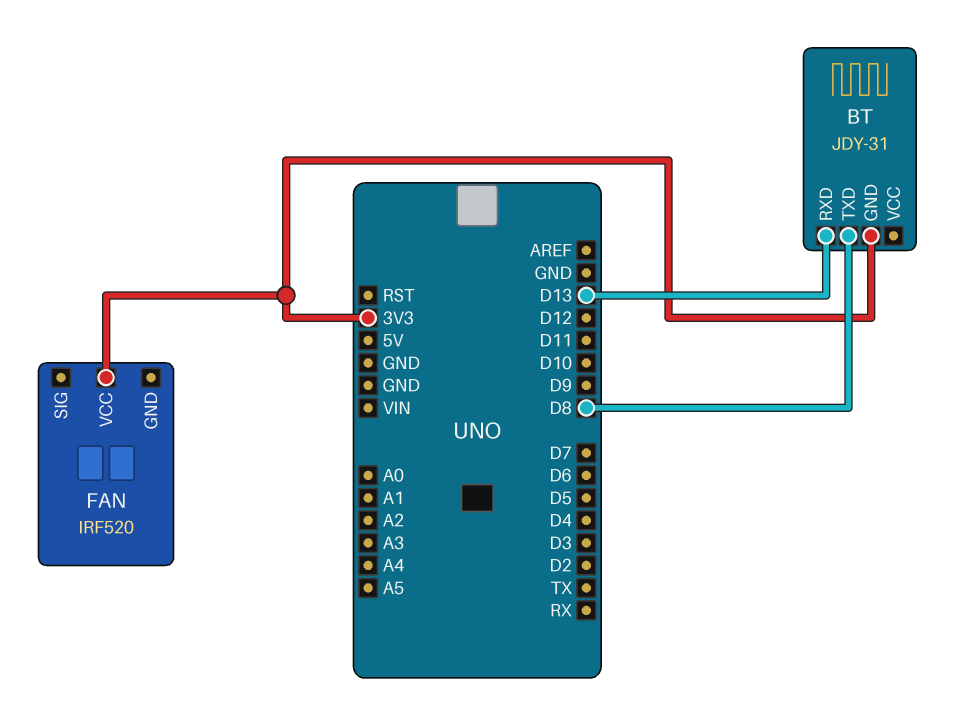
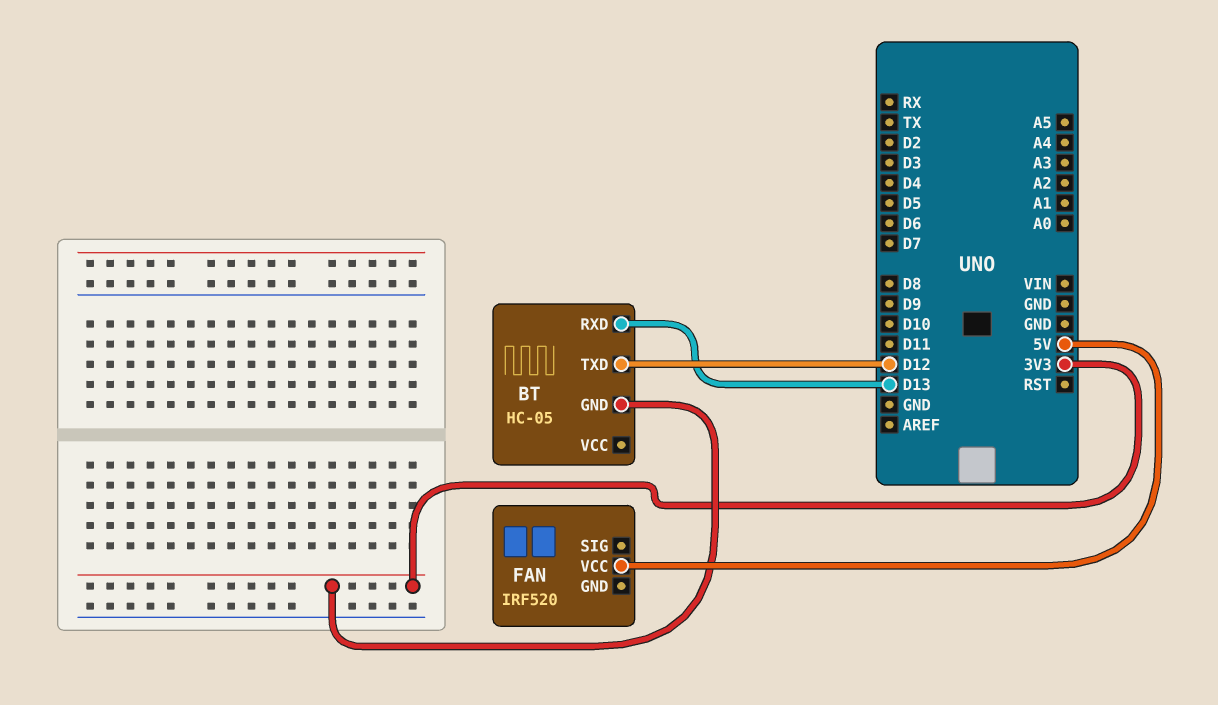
BT: JDY-31 -> HC-05
BT pin TXD: D8 -> D12
FAN pin VCC: 3V3 -> 5V

